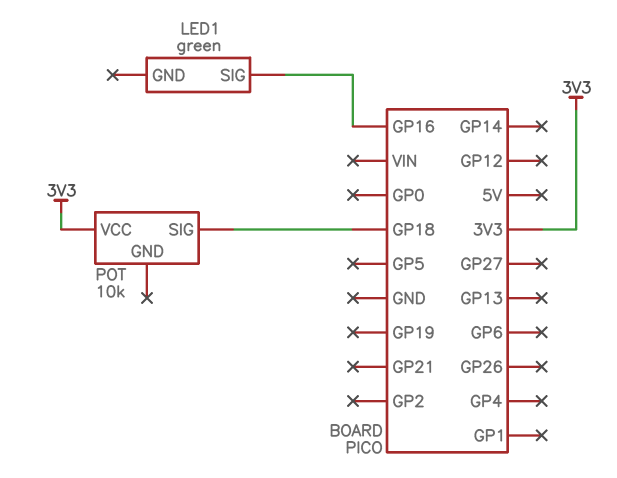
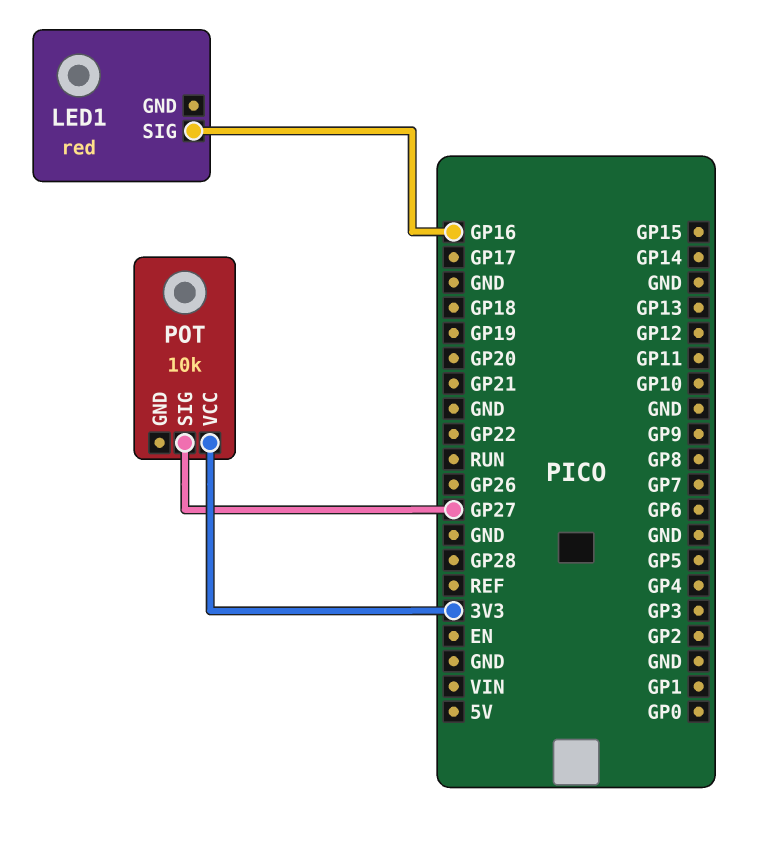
LED1: green -> red
POT pin SIG: GP18 -> GP27

